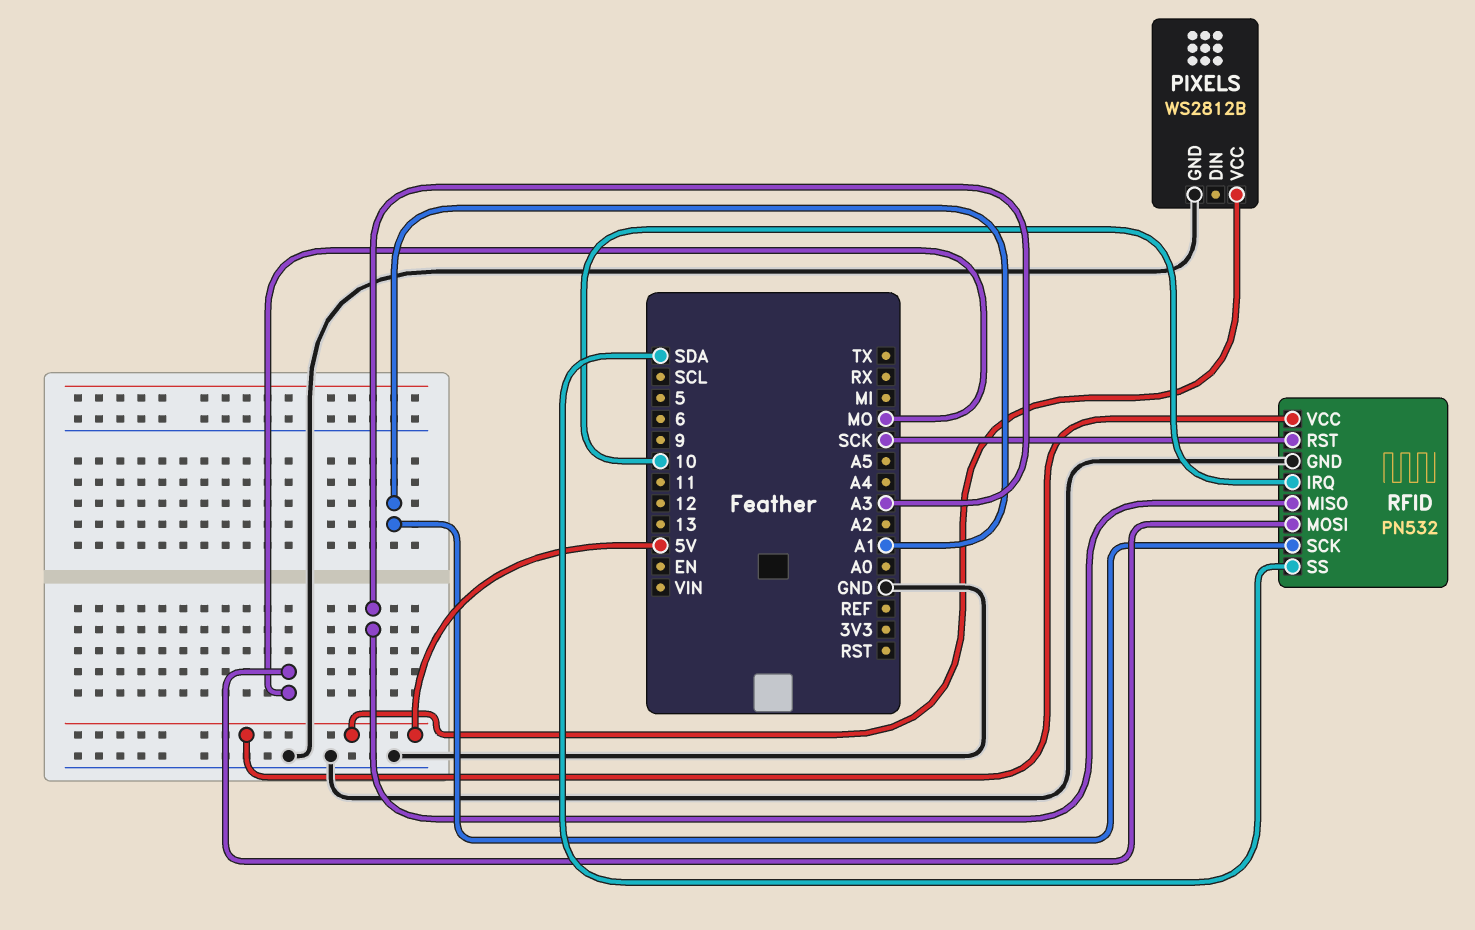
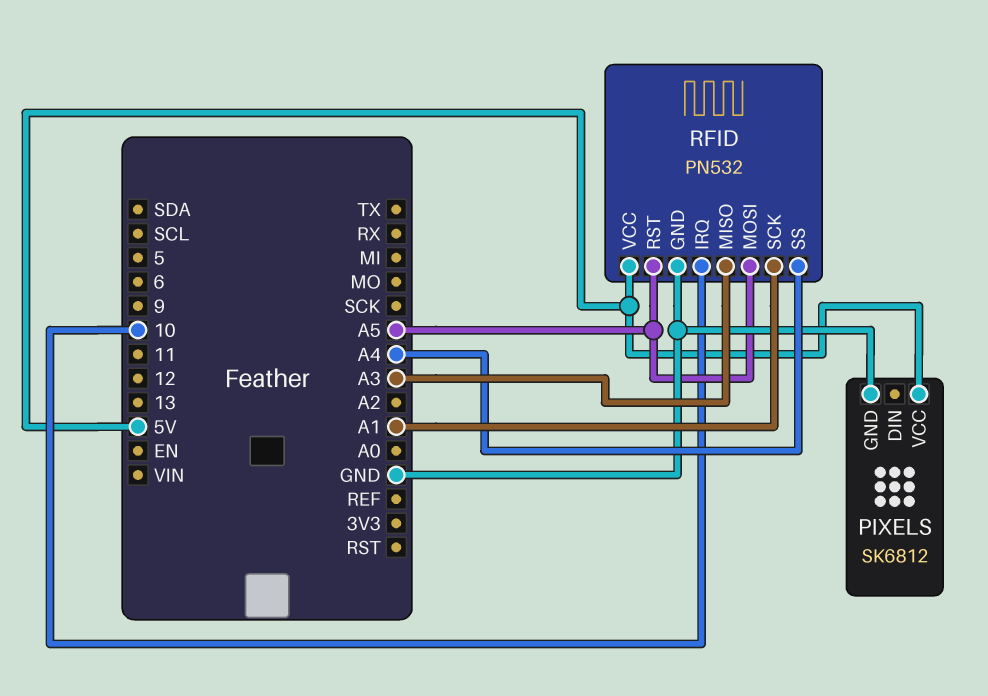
PIXELS: WS2812B -> SK6812
RFID pin MOSI: MO -> A5
RFID pin RST: SCK -> A5
RFID pin SS: SDA -> A4

